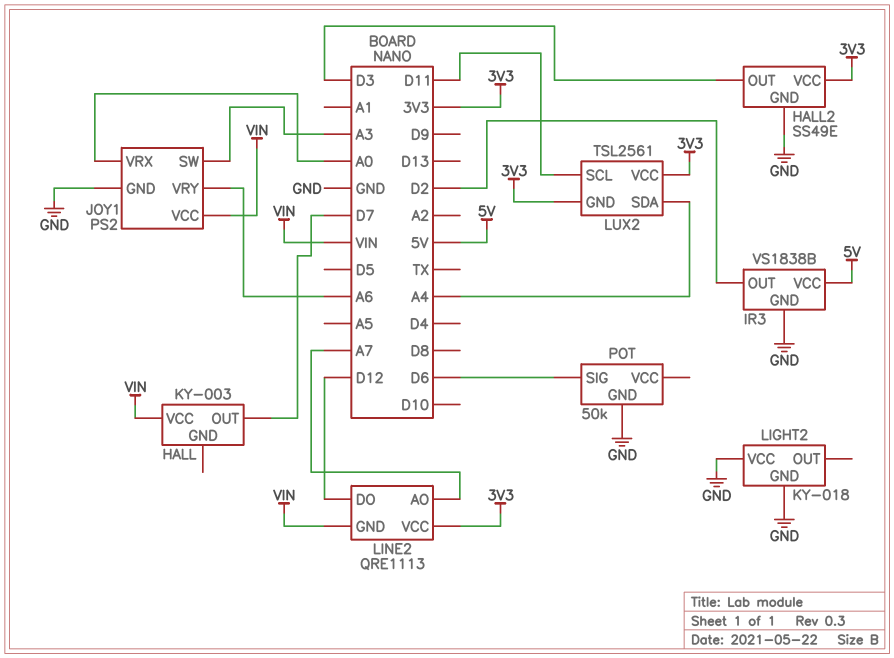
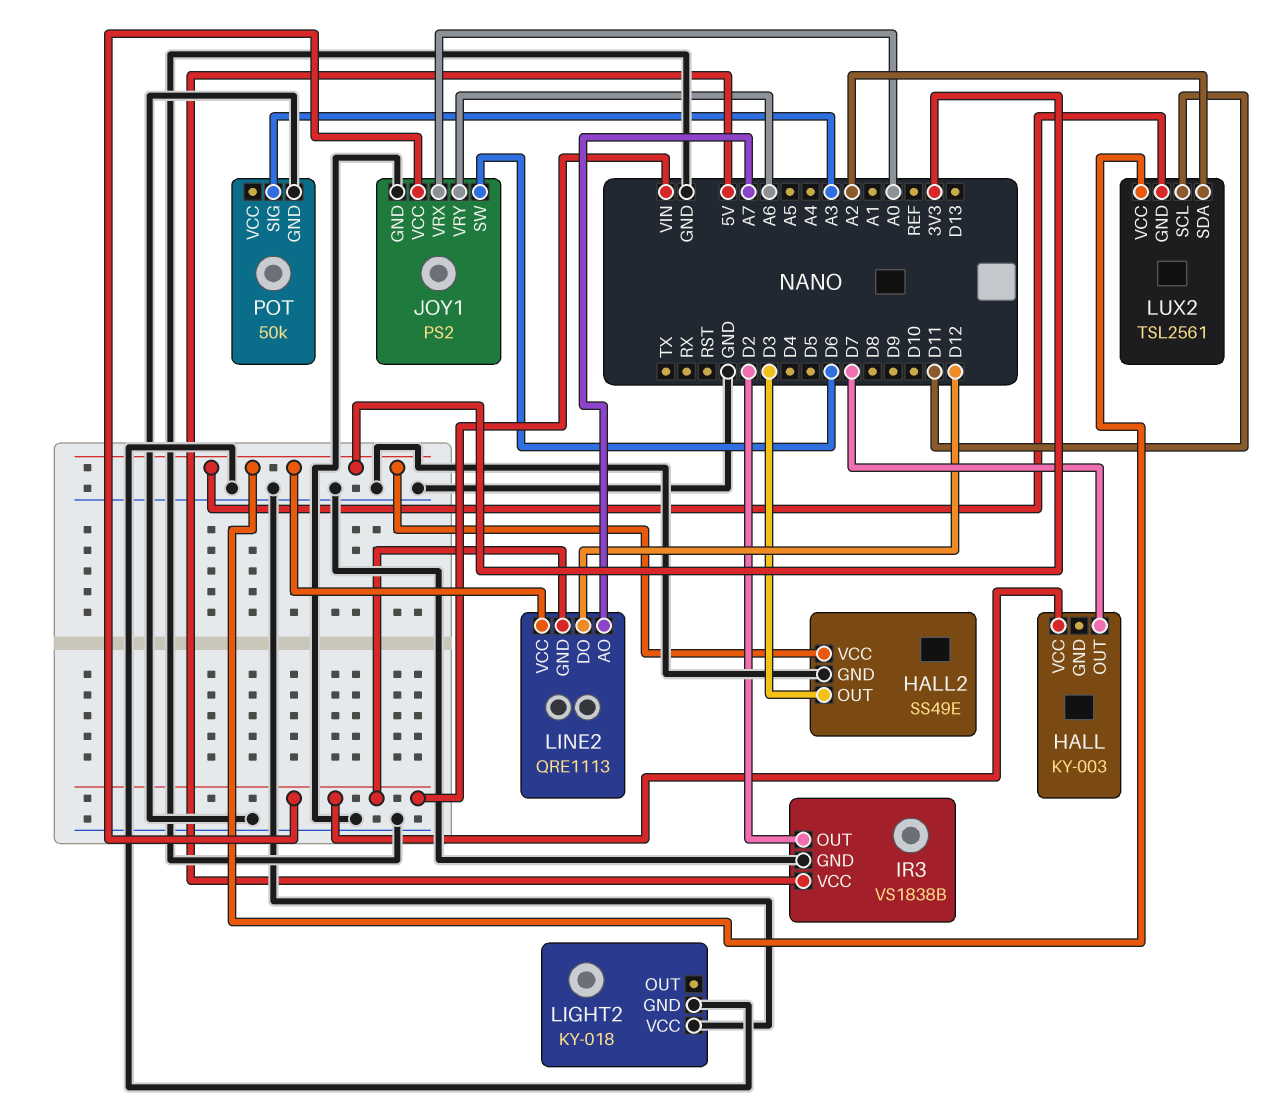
JOY1 pin SW: A3 -> D6
LUX2 pin SDA: A4 -> A2
POT pin SIG: D6 -> A3

